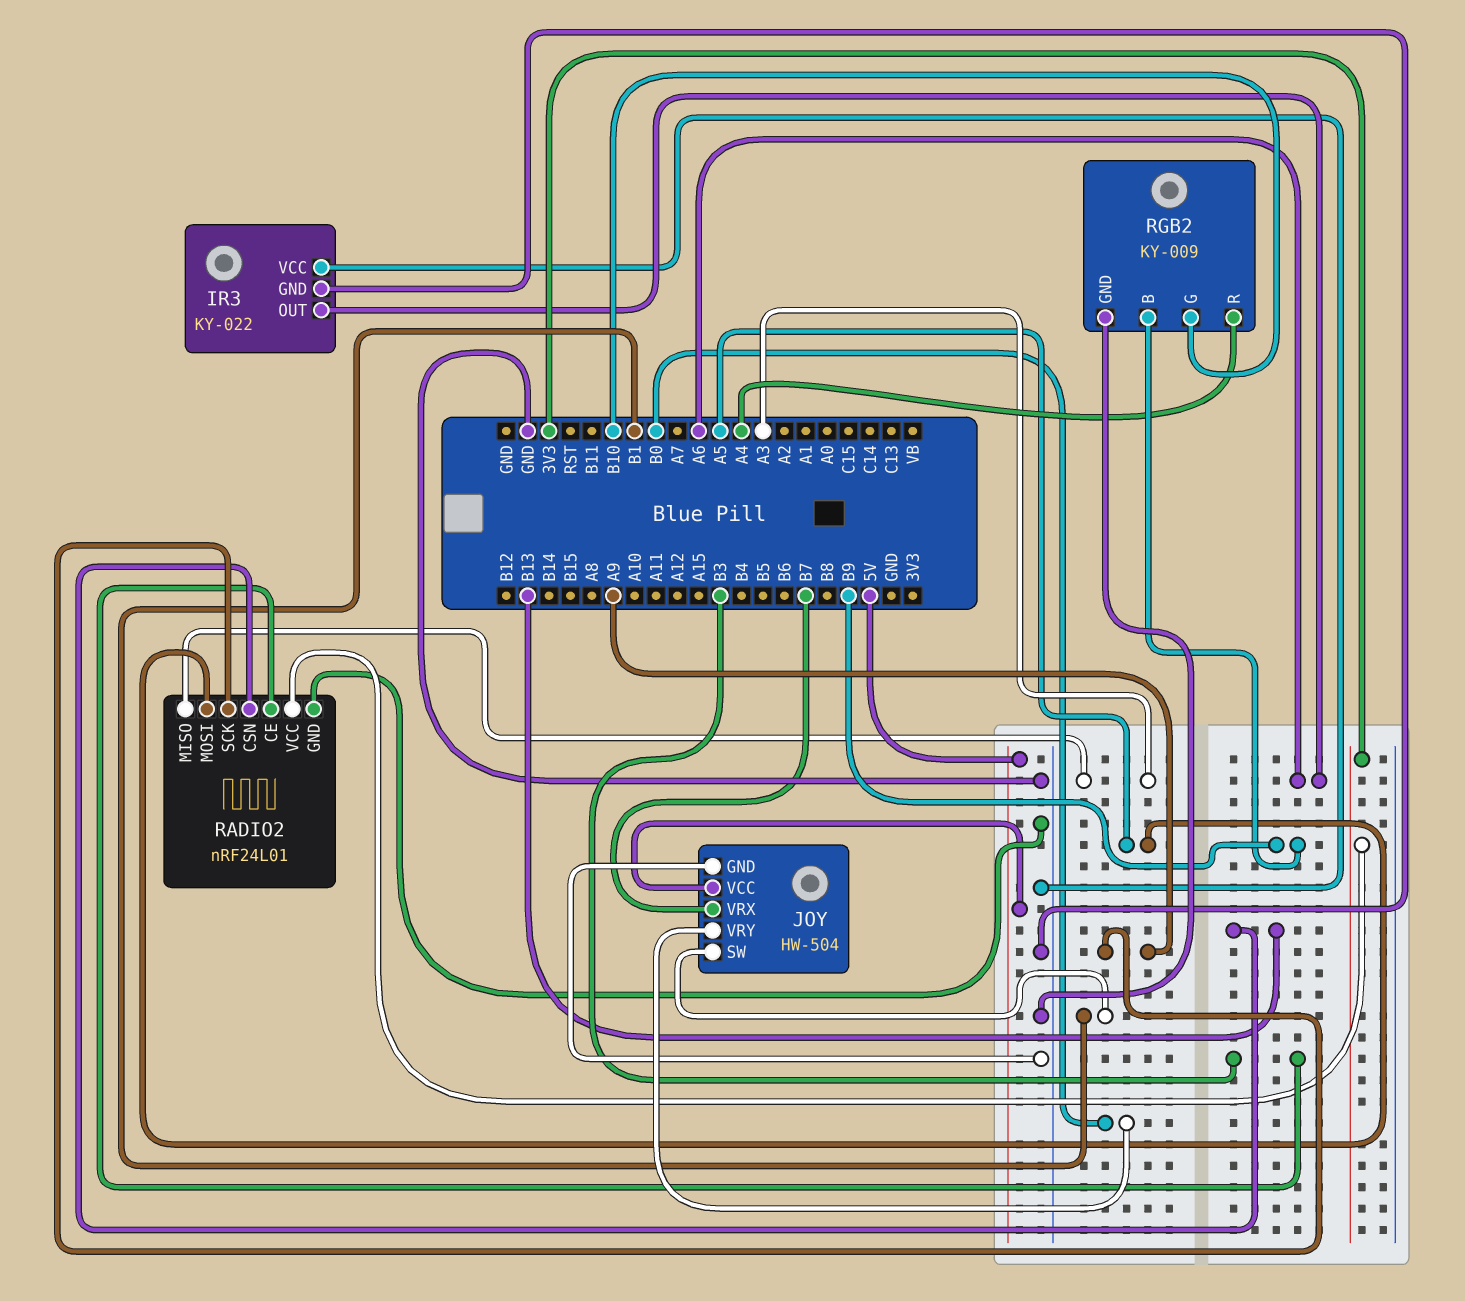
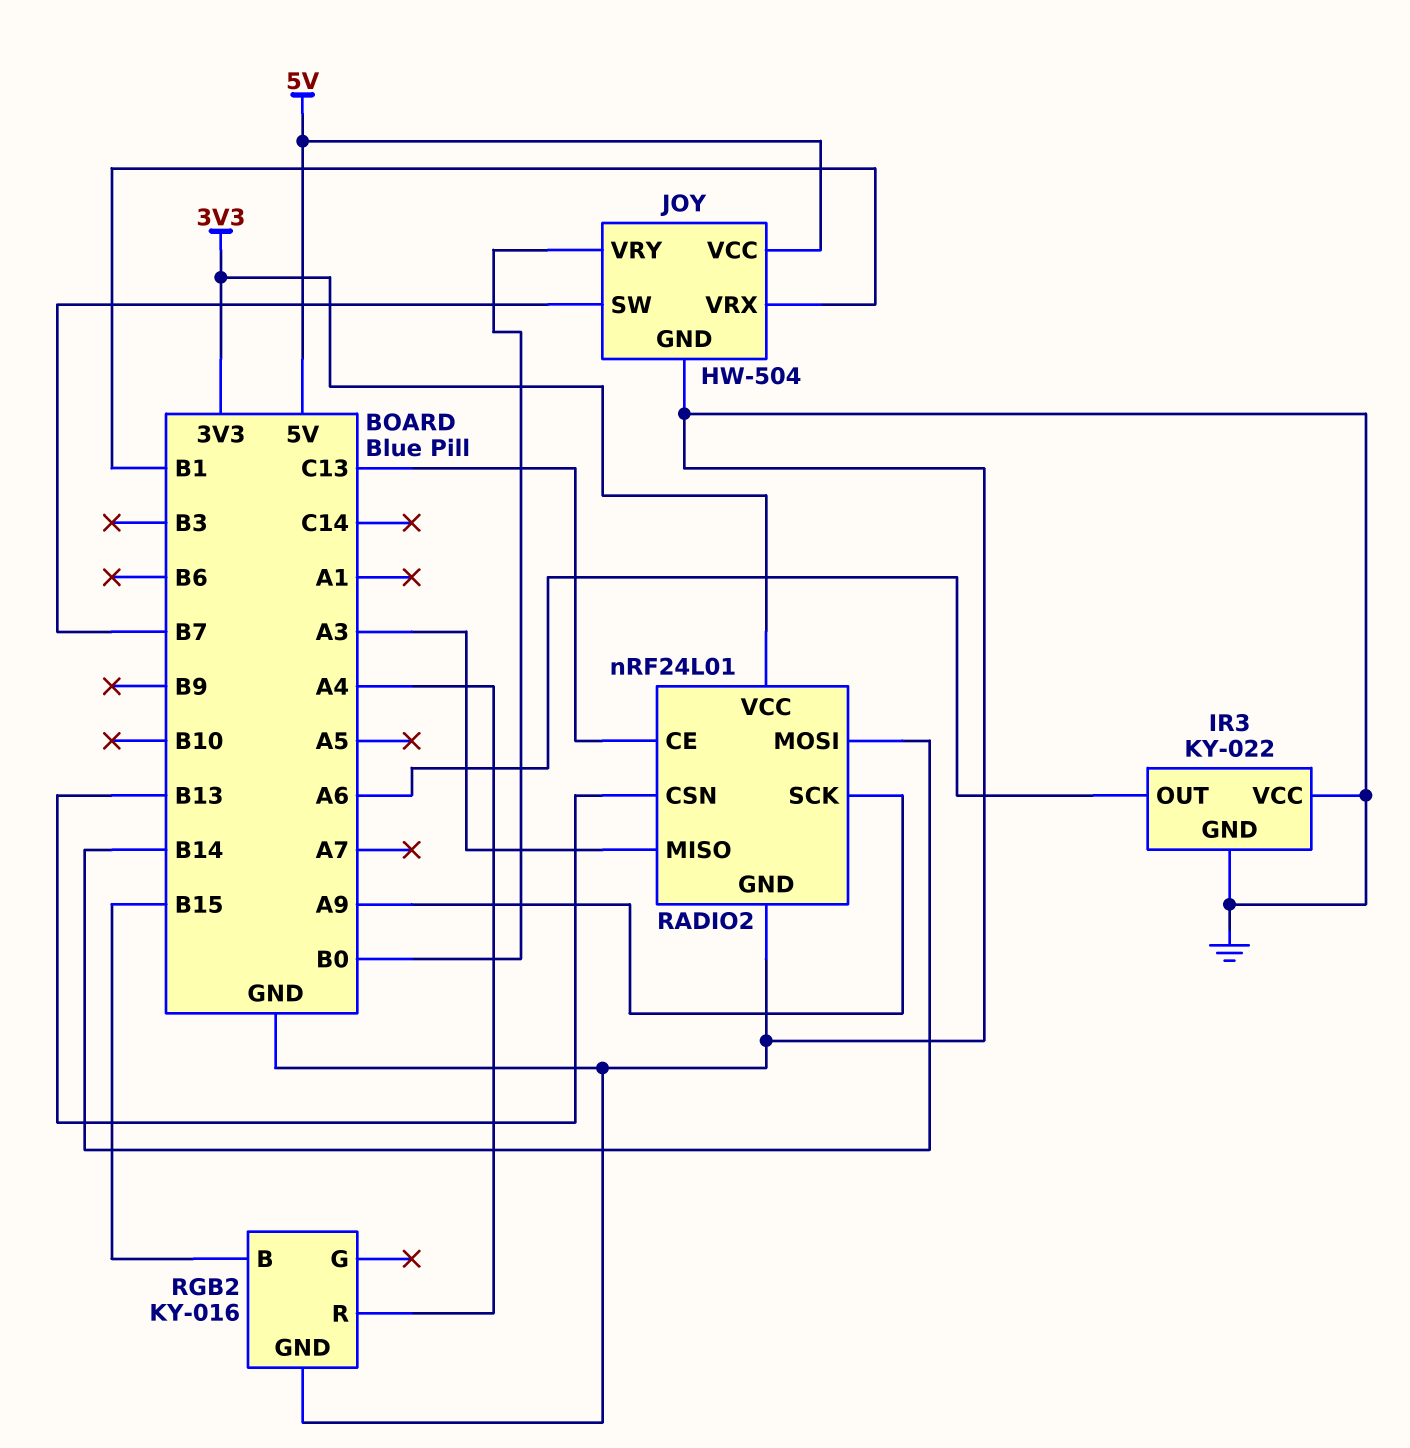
JOY pin SW: B1 -> B7
JOY pin VRX: B7 -> B1
RADIO2 pin CE: B3 -> C13
RADIO2 pin MOSI: A5 -> B14
RGB2: KY-009 -> KY-016
RGB2 pin B: B9 -> B15
RGB2 pin G: B10 -> none

